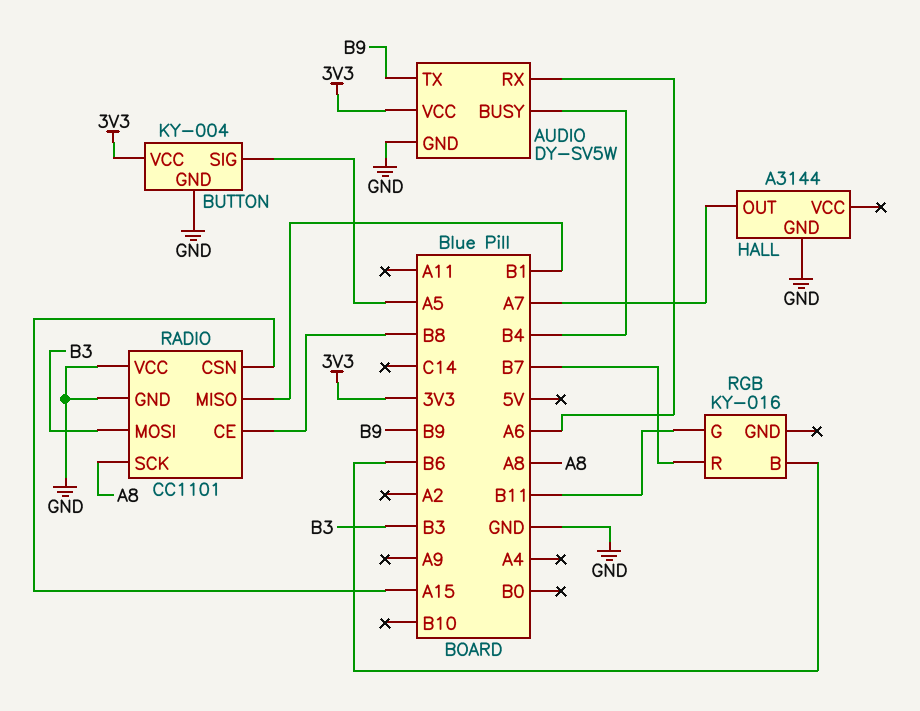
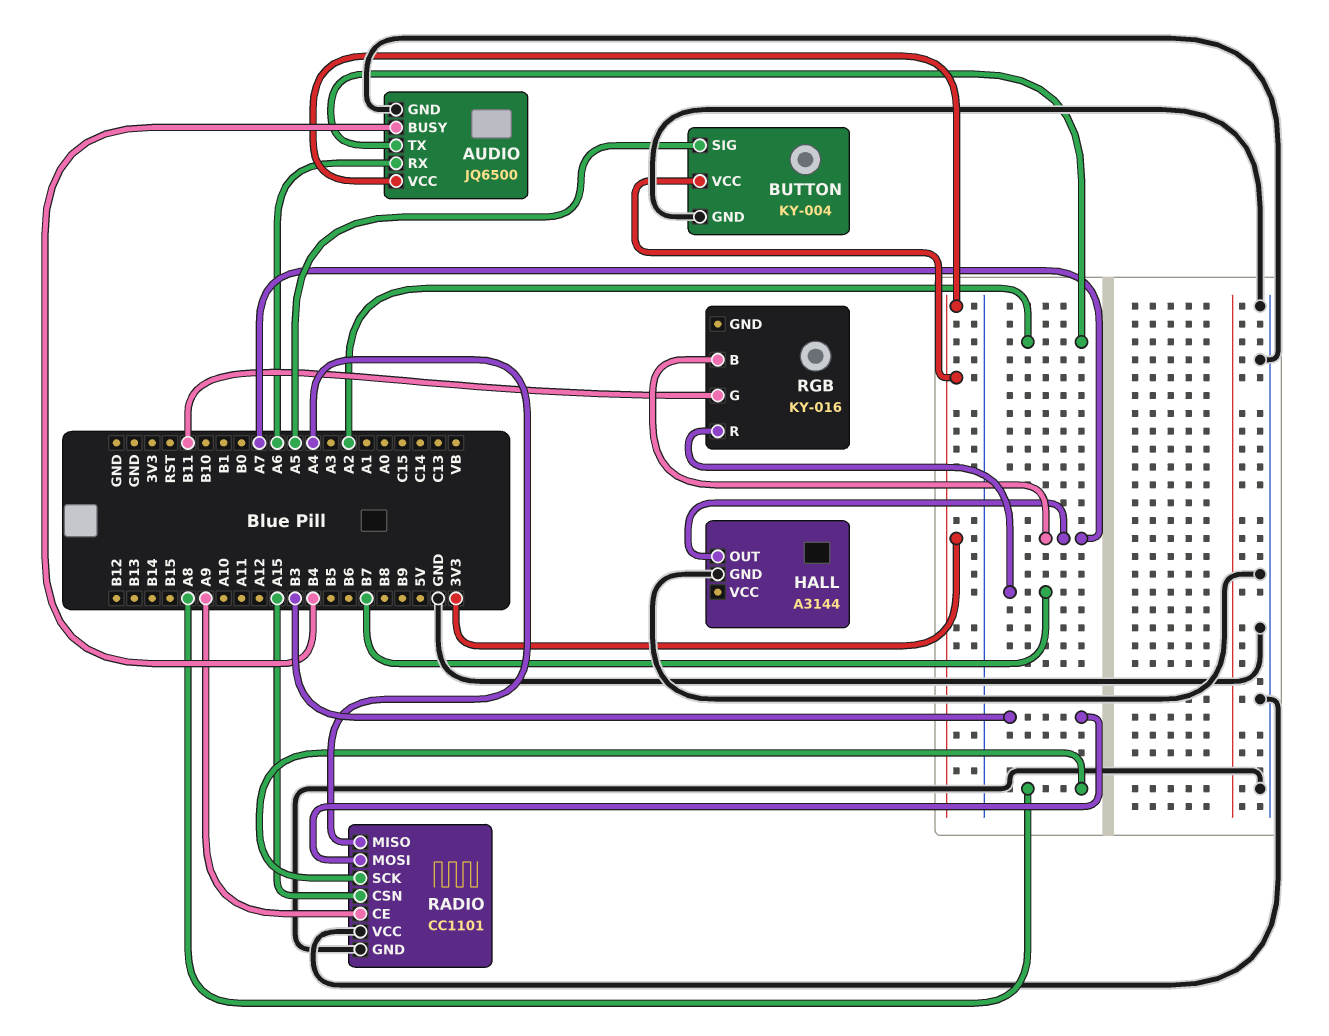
AUDIO: DY-SV5W -> JQ6500
AUDIO pin TX: B9 -> A2
RADIO pin CE: B8 -> A9
RADIO pin MISO: B1 -> A4
RGB pin B: B6 -> A7

